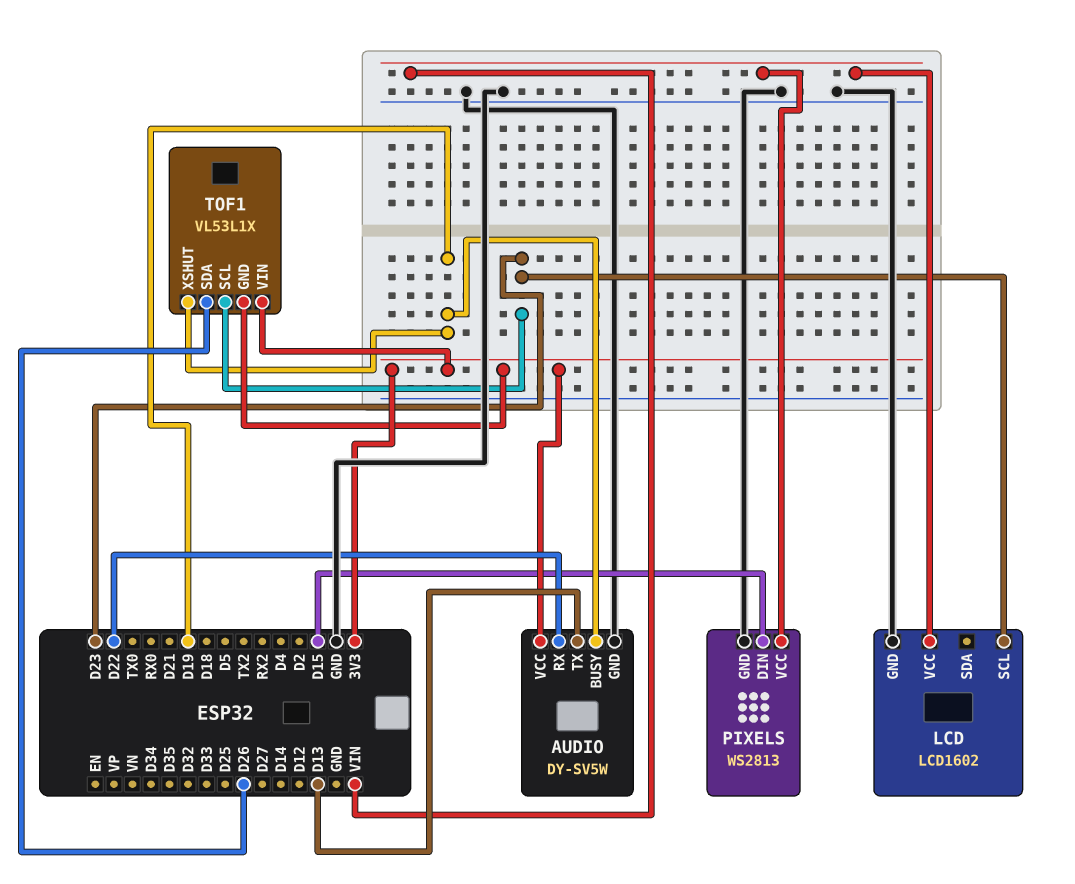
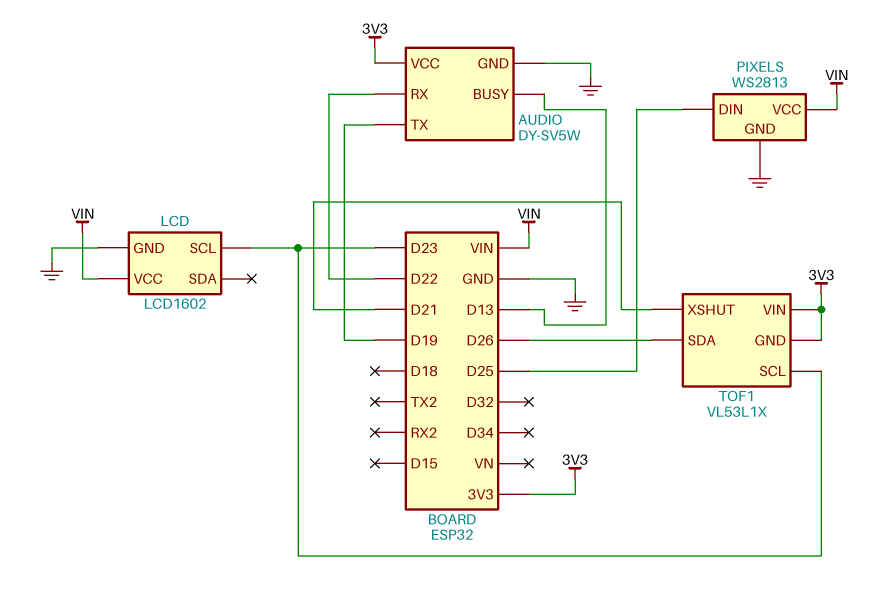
AUDIO pin BUSY: D19 -> D13
AUDIO pin TX: D13 -> D19
PIXELS pin DIN: D15 -> D25
TOF1 pin XSHUT: D19 -> D21

